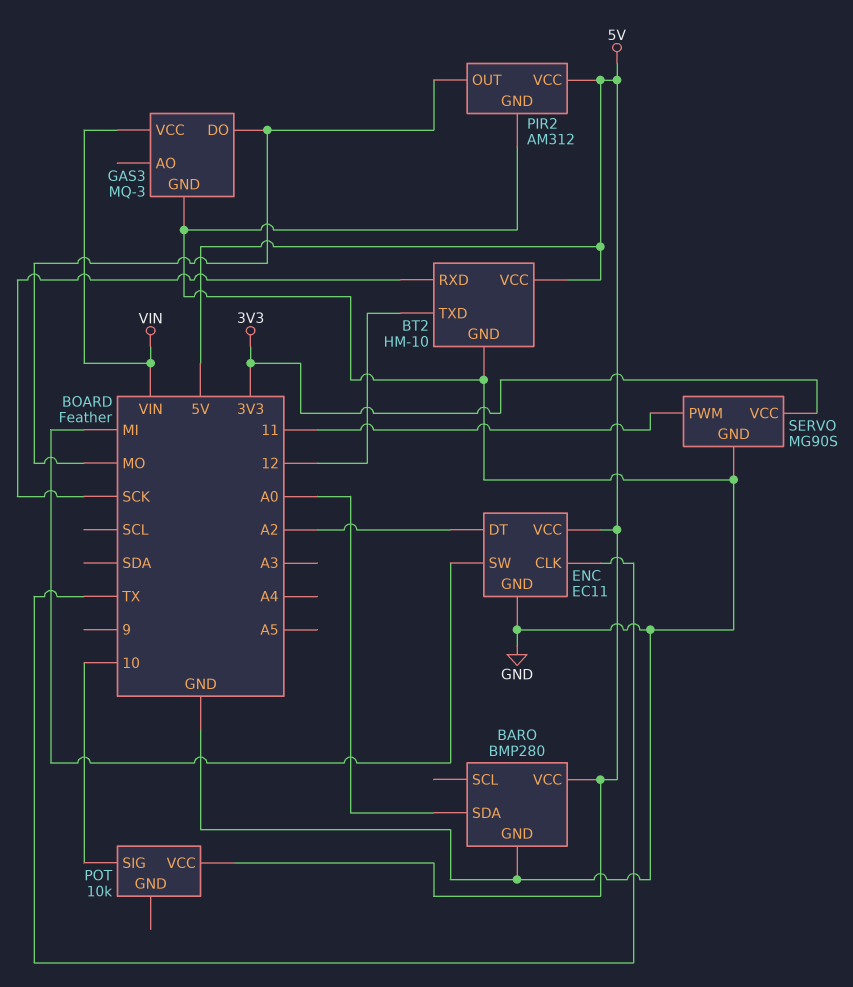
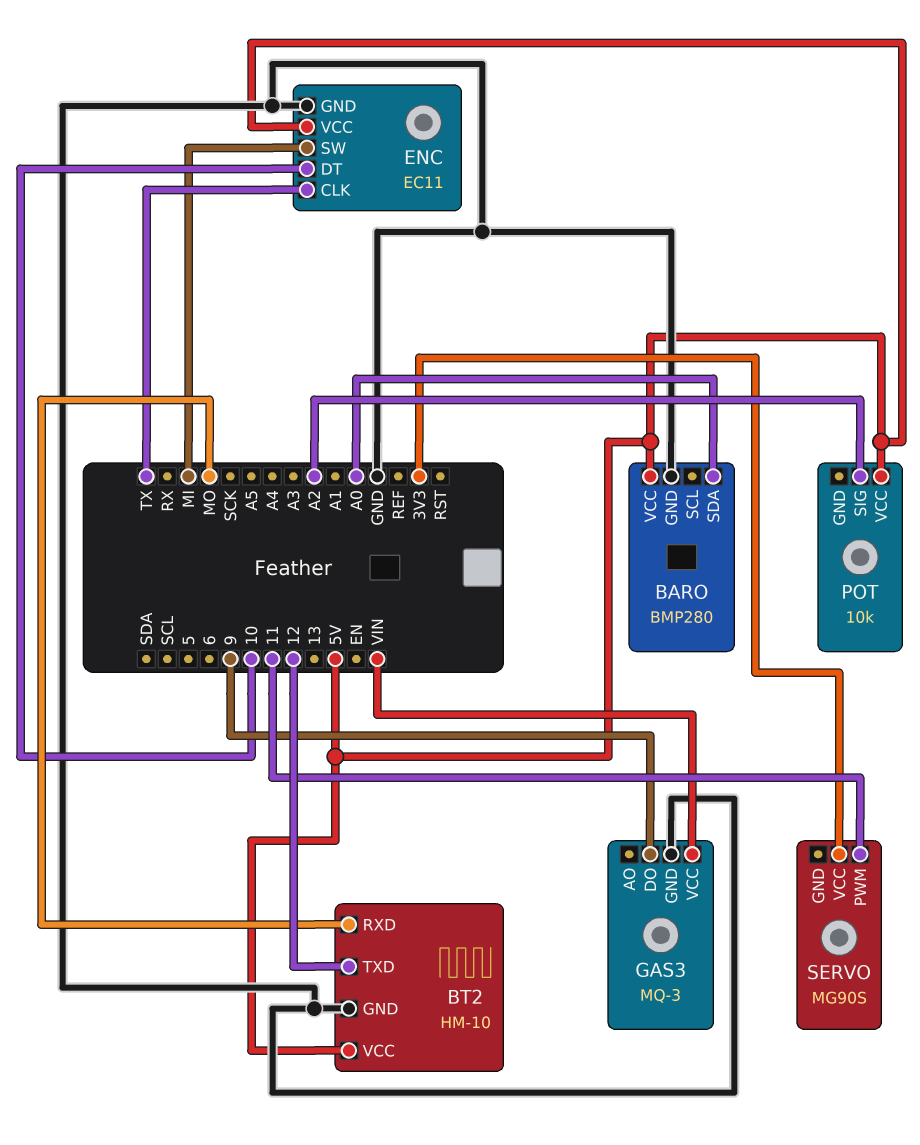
BT2 pin RXD: SCK -> MO
ENC pin DT: A2 -> 10
GAS3 pin DO: MO -> 9
PIR2: AM312 -> none
PIR2 pin GND: GND -> none
PIR2 pin OUT: MO -> none
PIR2 pin VCC: 5V -> none
POT pin SIG: 10 -> A2
SERVO pin GND: GND -> none

